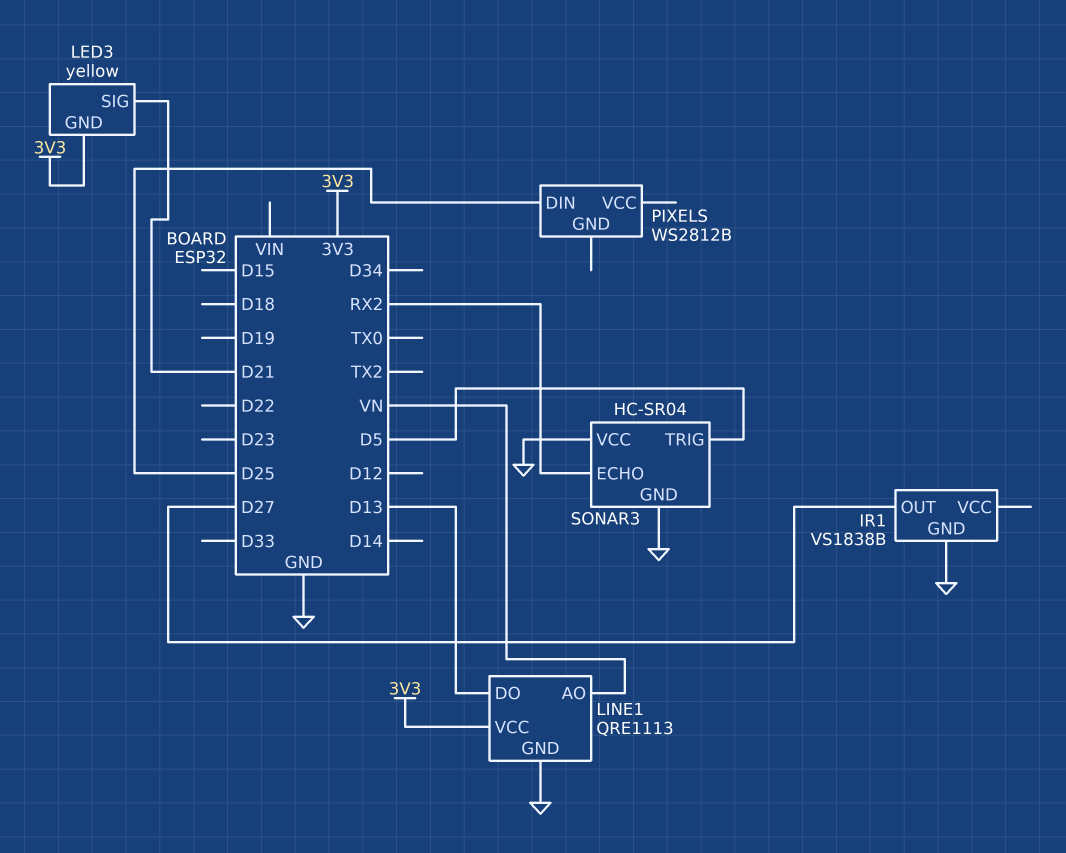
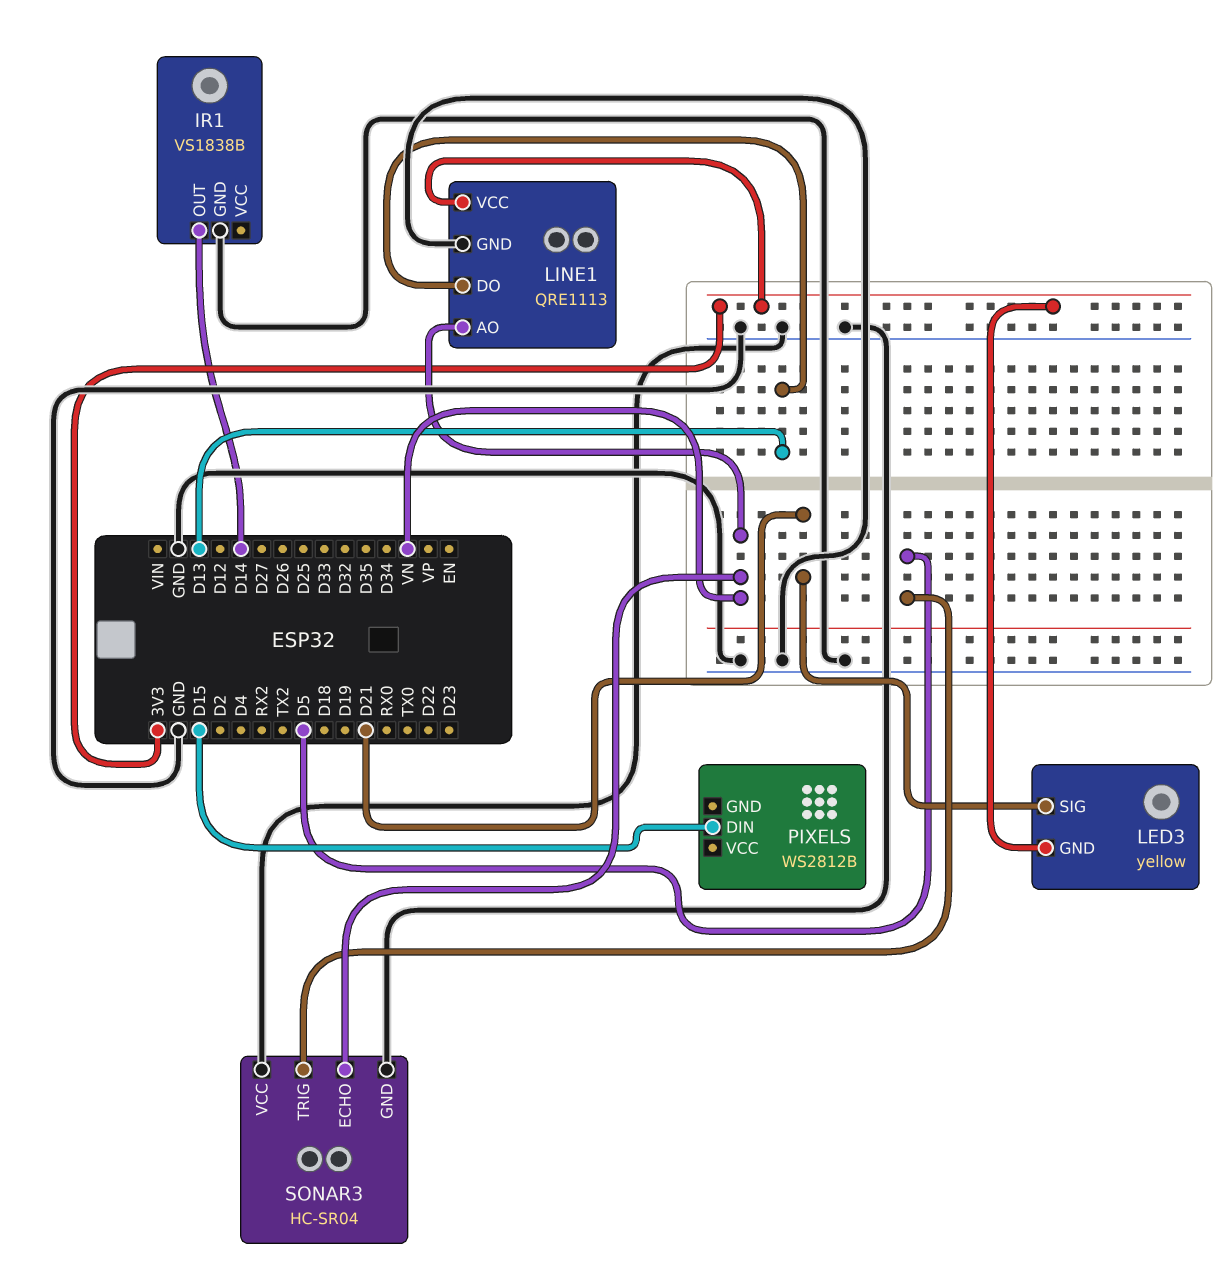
IR1 pin OUT: D27 -> D14
PIXELS pin DIN: D25 -> D15
SONAR3 pin ECHO: RX2 -> VN

